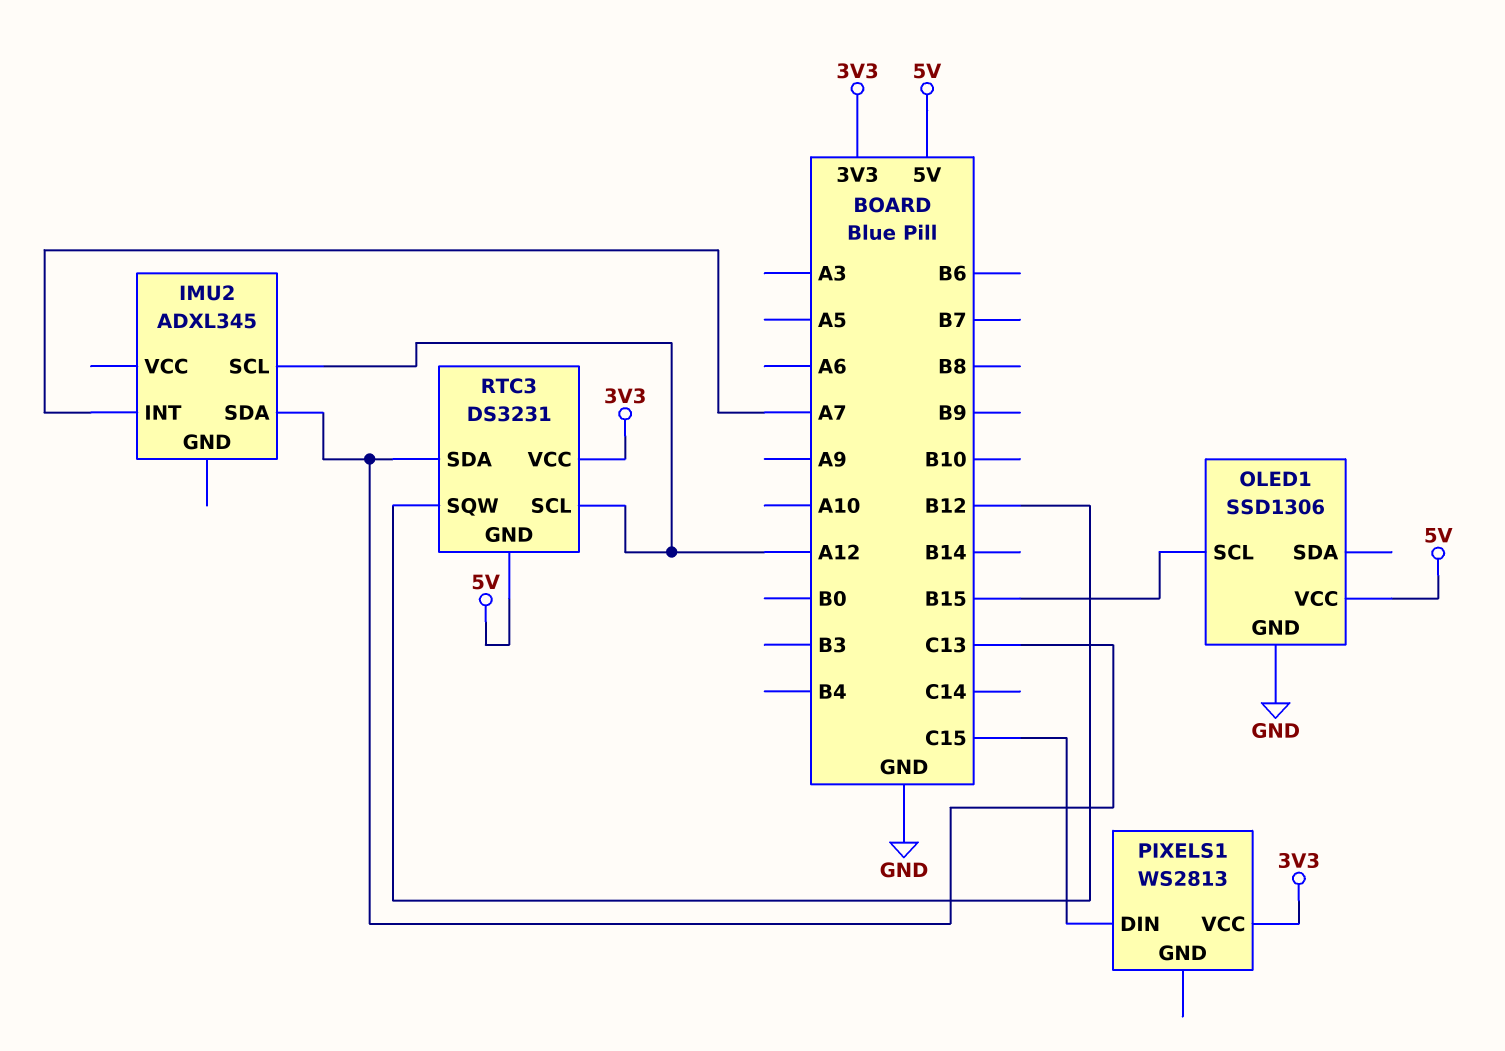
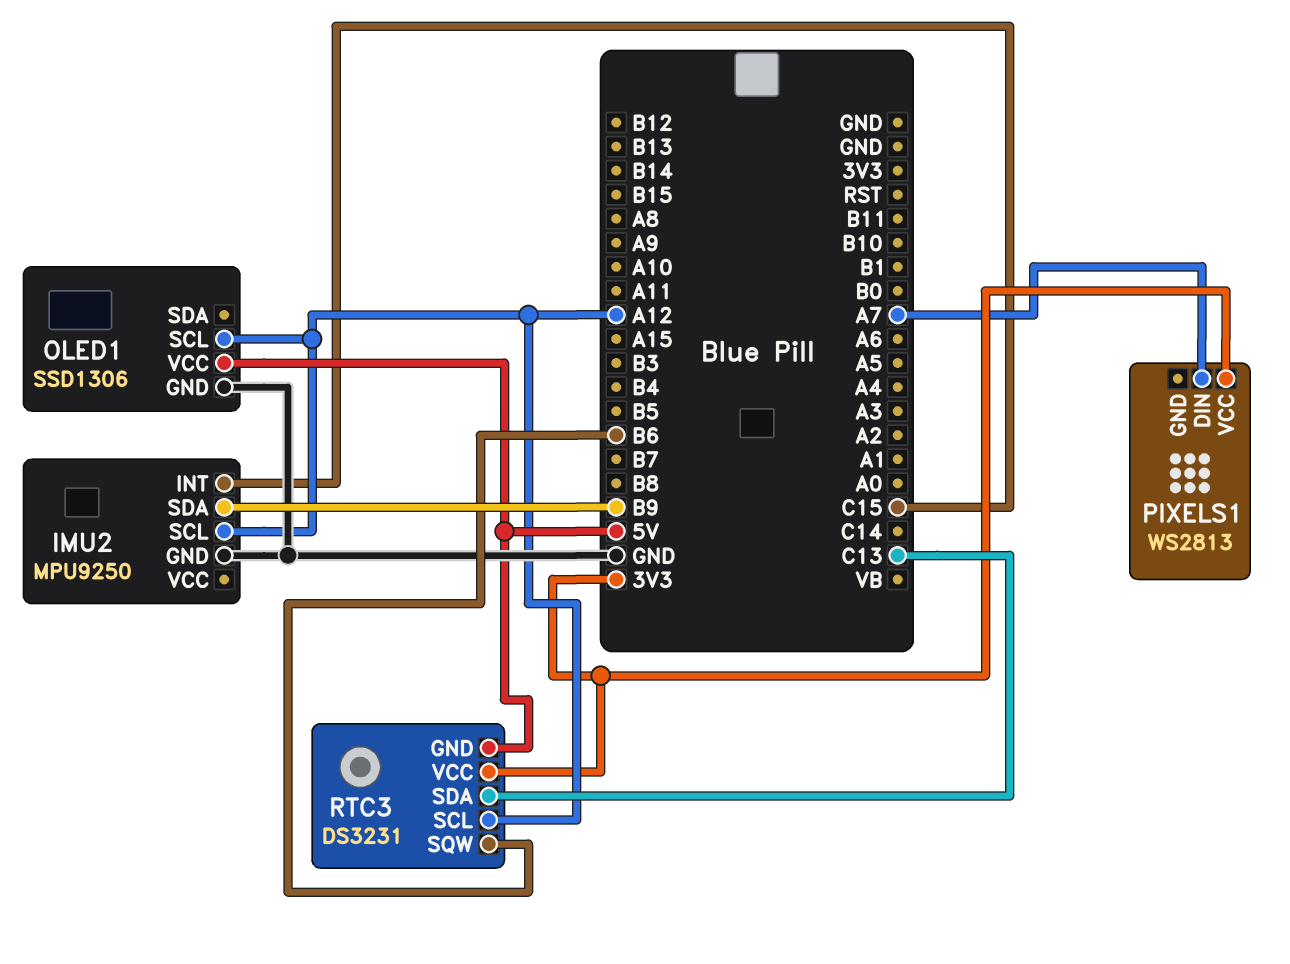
IMU2: ADXL345 -> MPU9250
IMU2 pin GND: none -> GND
IMU2 pin INT: A7 -> C15
IMU2 pin SDA: C13 -> B9
OLED1 pin SCL: B15 -> A12
PIXELS1 pin DIN: C15 -> A7
RTC3 pin SQW: B12 -> B6

